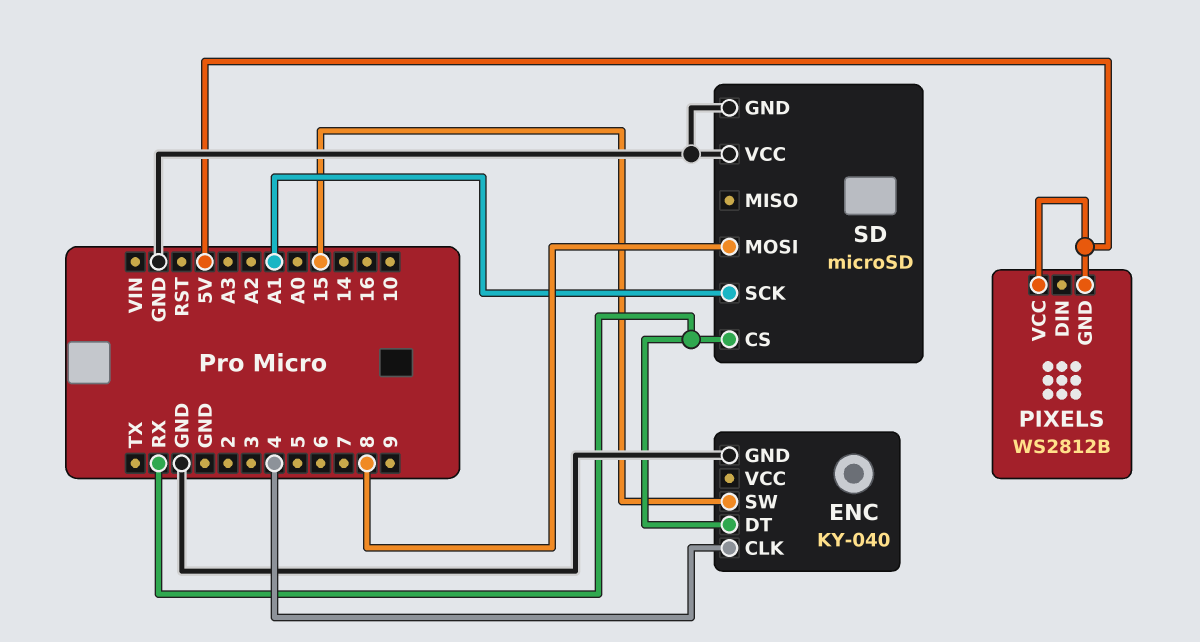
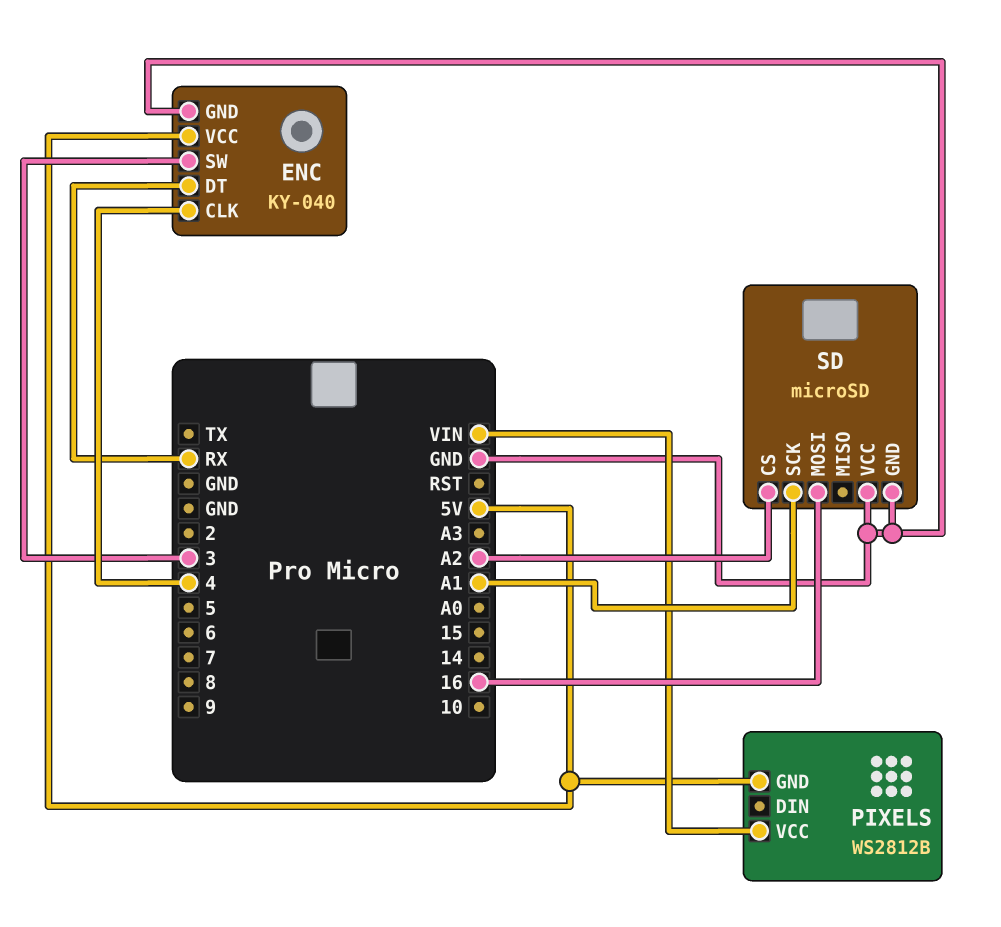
ENC pin SW: 15 -> 3
ENC pin VCC: none -> 5V
PIXELS pin VCC: 5V -> VIN
SD pin CS: RX -> A2
SD pin MOSI: 8 -> 16

